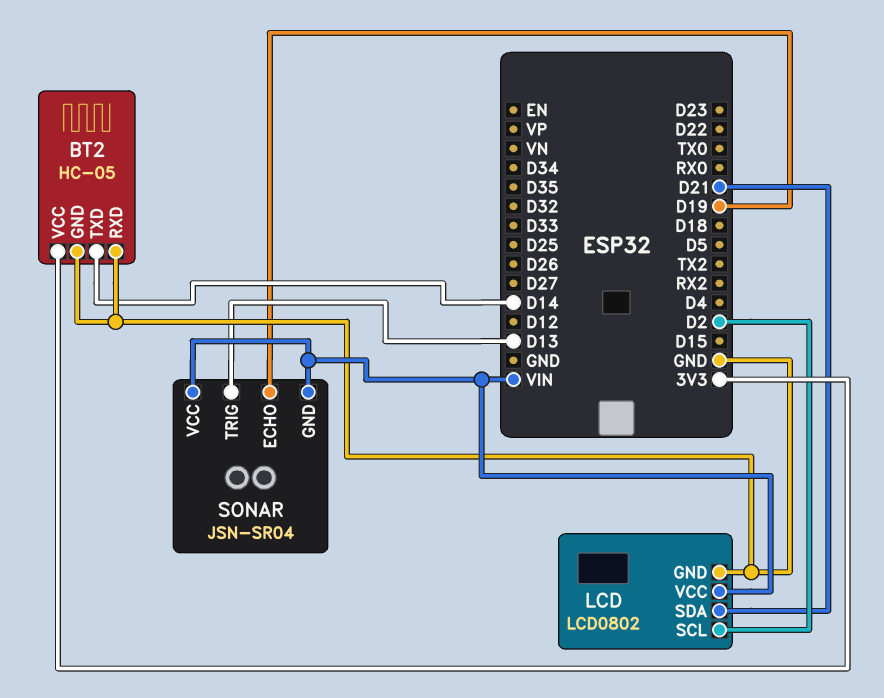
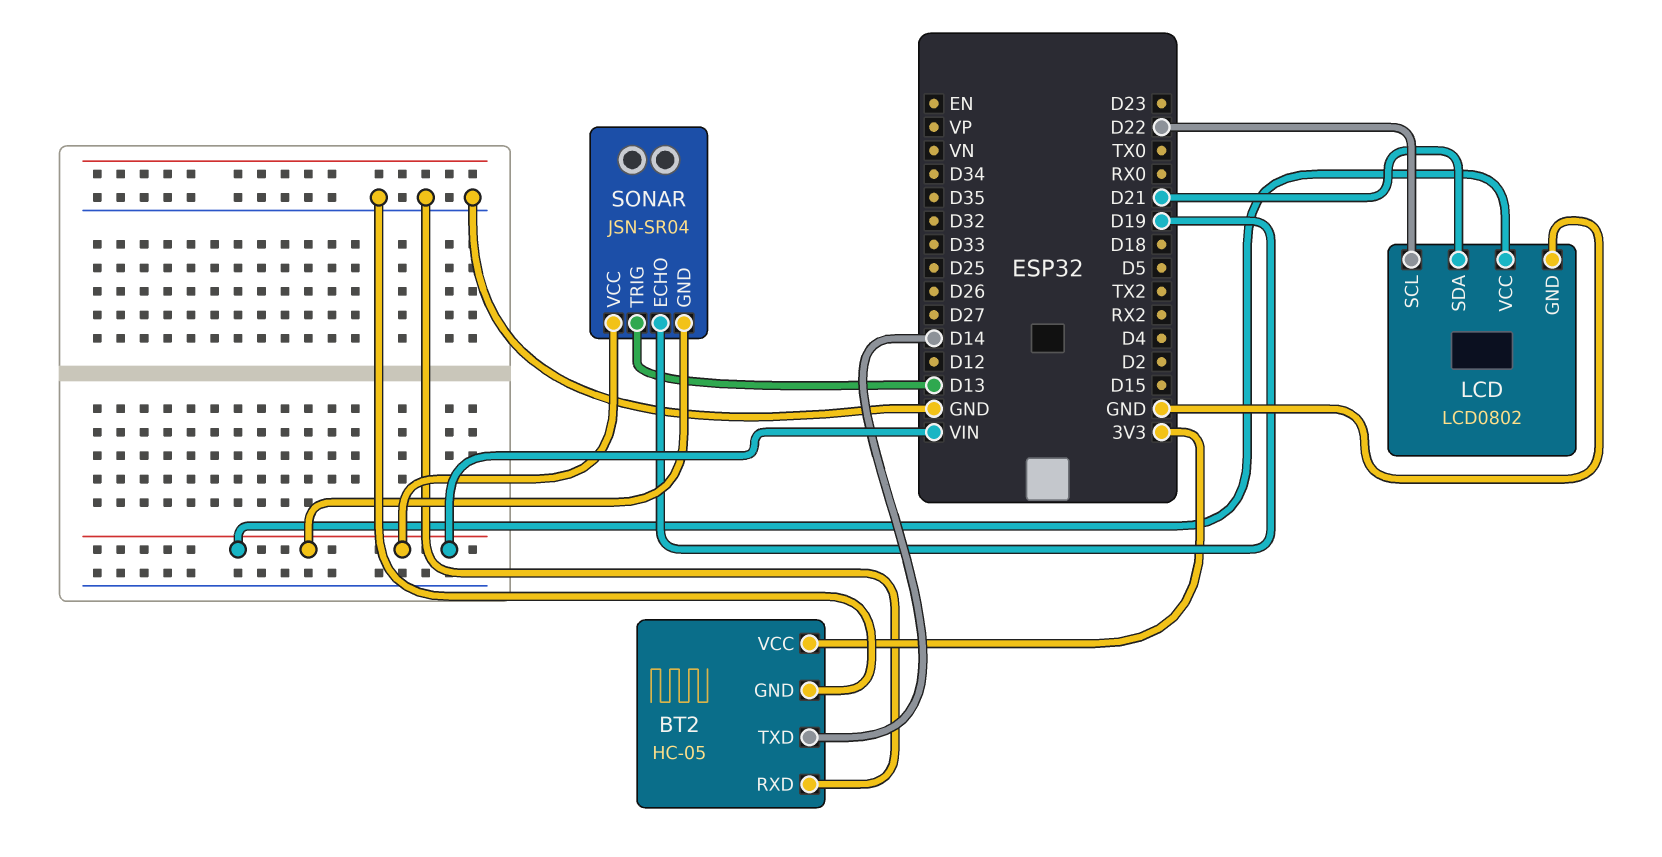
LCD pin SCL: D2 -> D22

